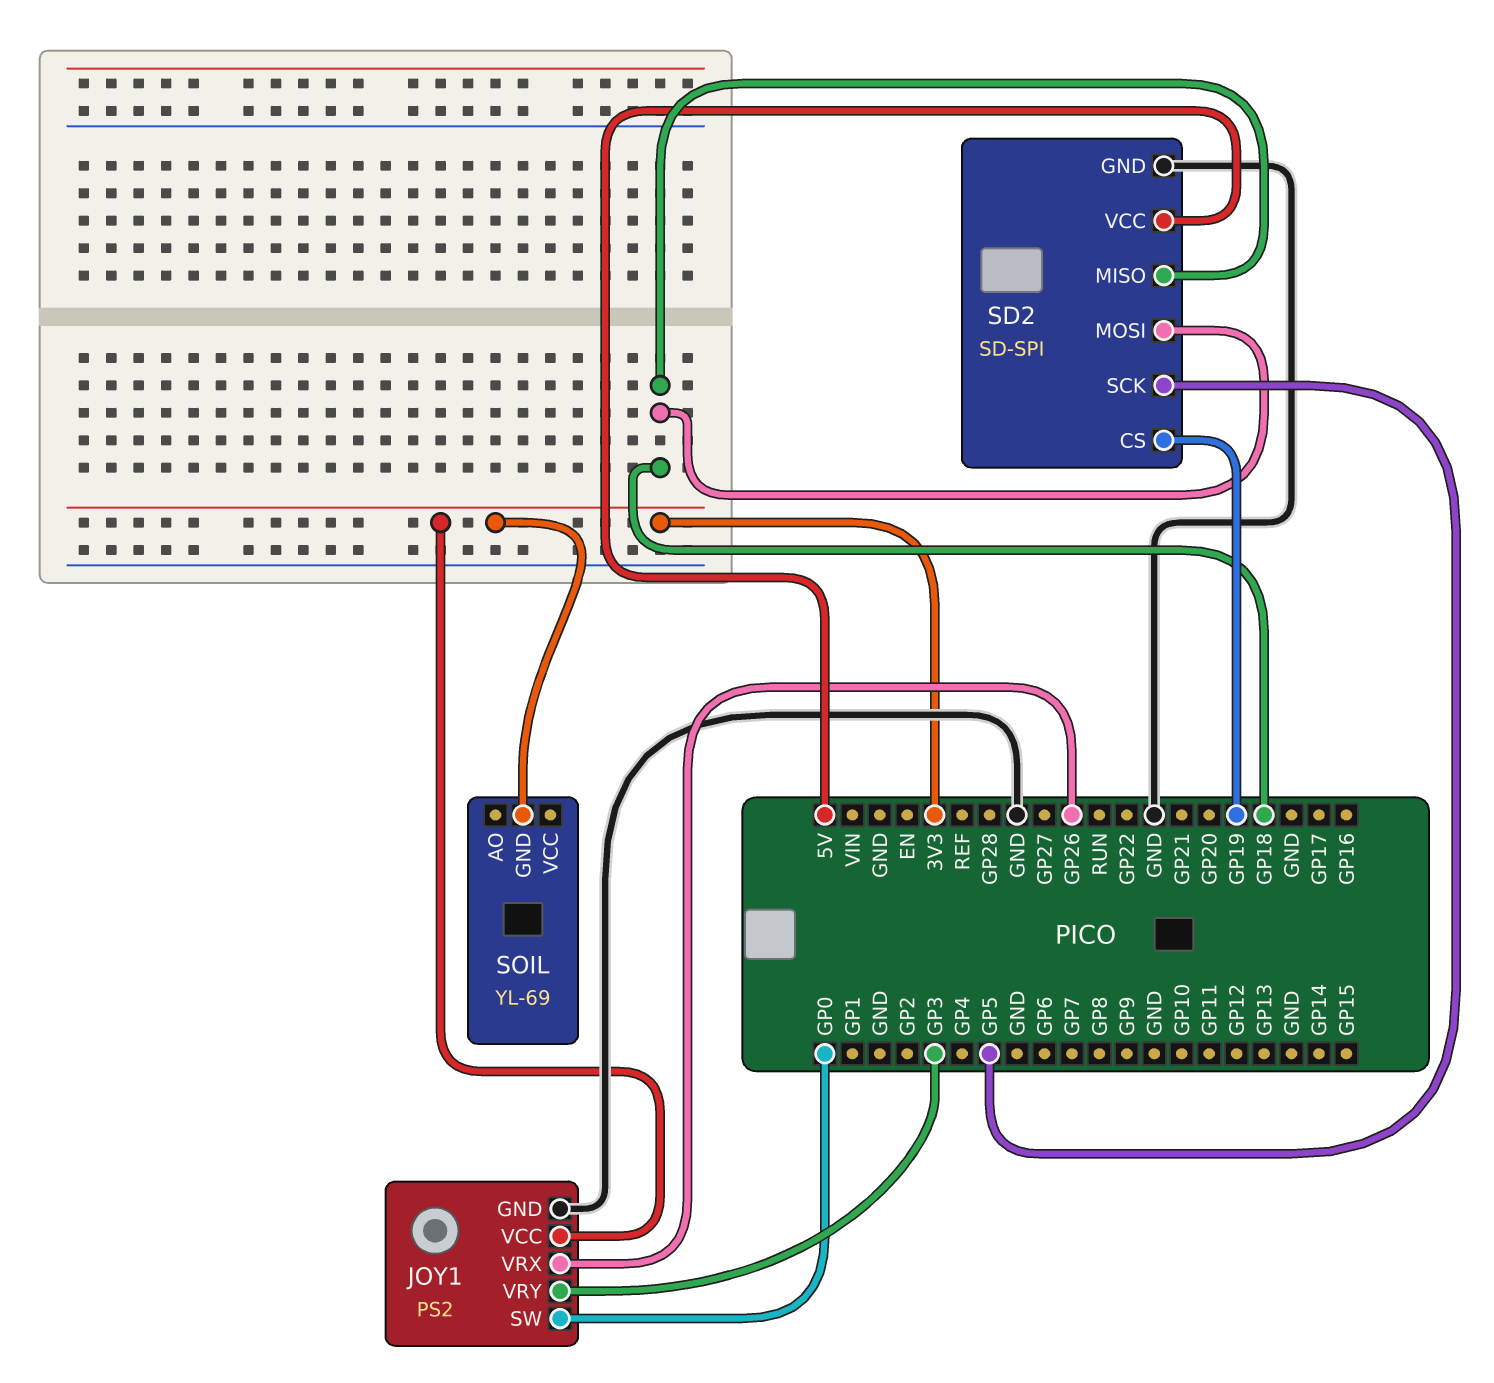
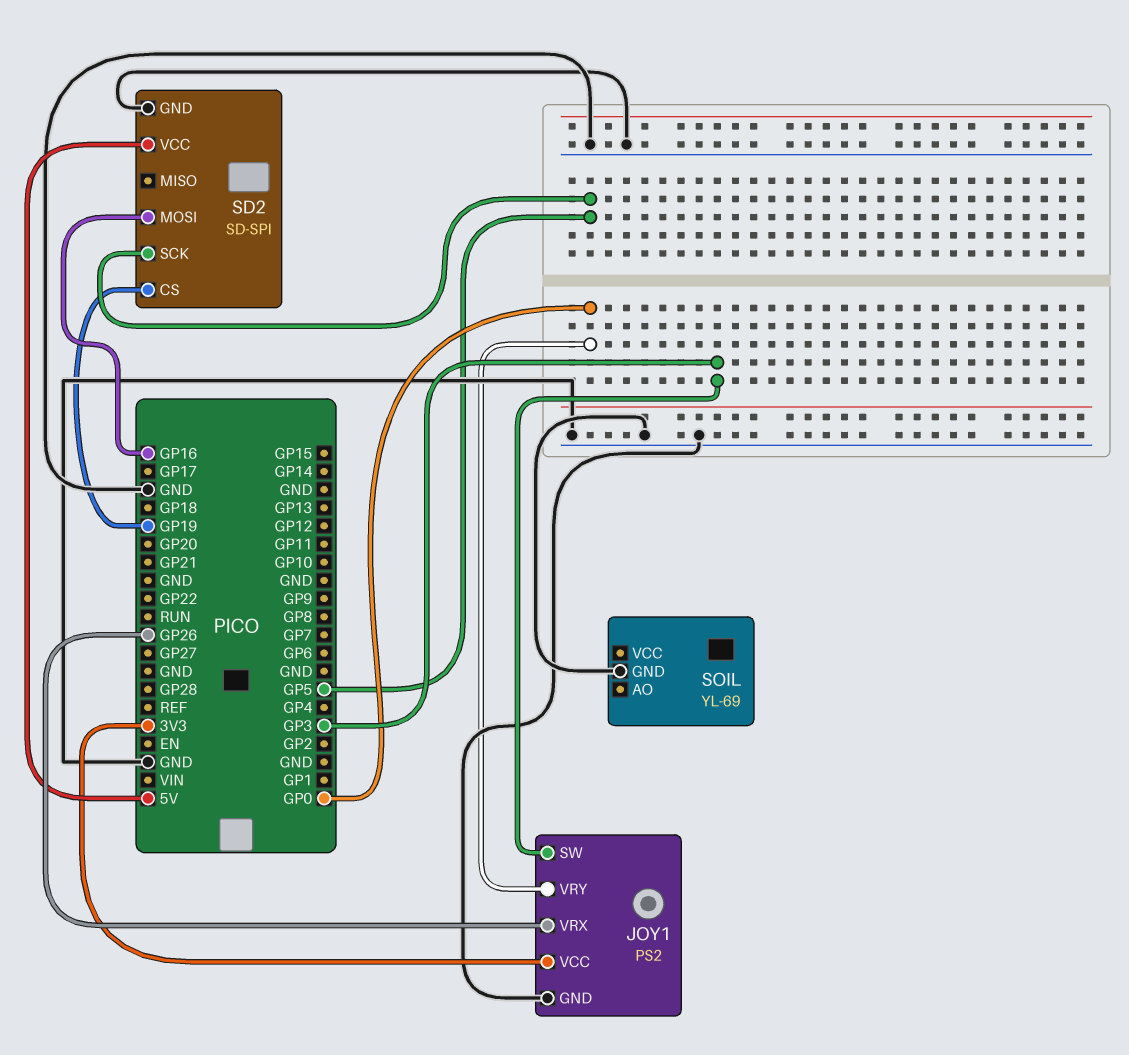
JOY1 pin SW: GP0 -> GP3
JOY1 pin VRY: GP3 -> GP0
SD2 pin MISO: GP18 -> none
SD2 pin MOSI: GP18 -> GP16
SOIL pin GND: 3V3 -> GND

